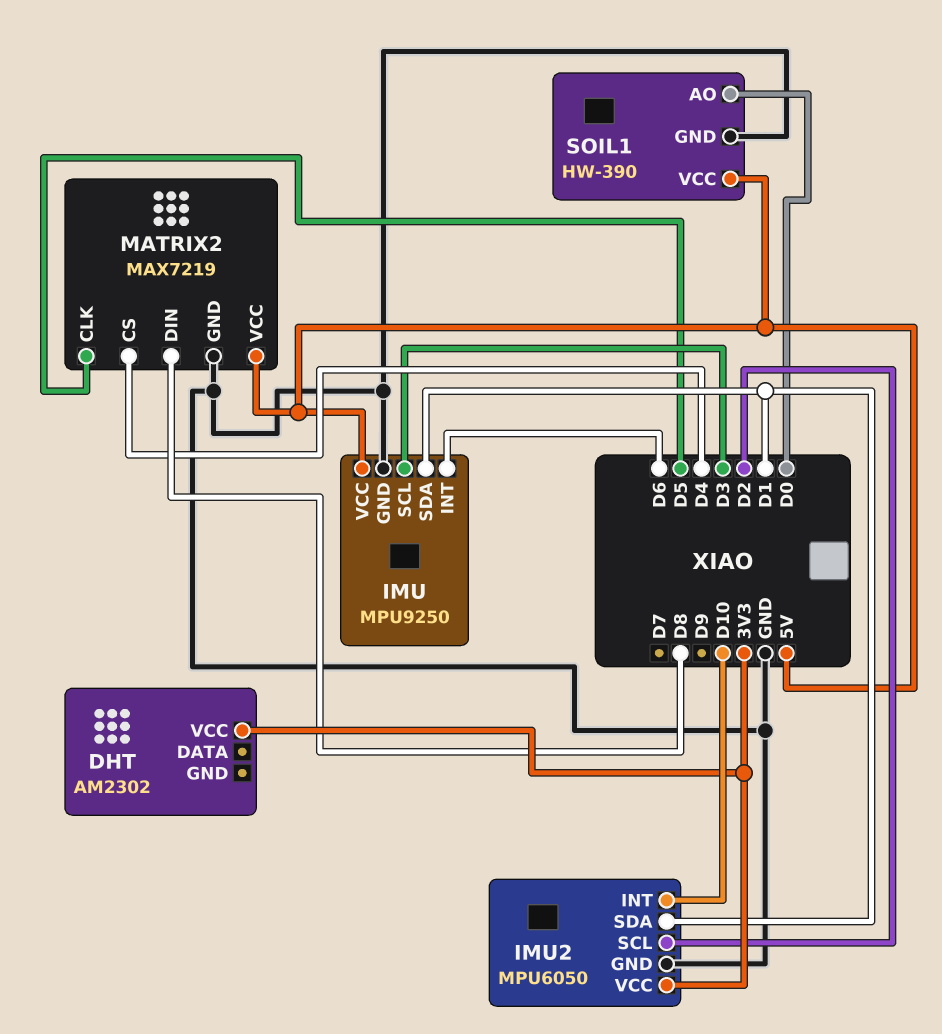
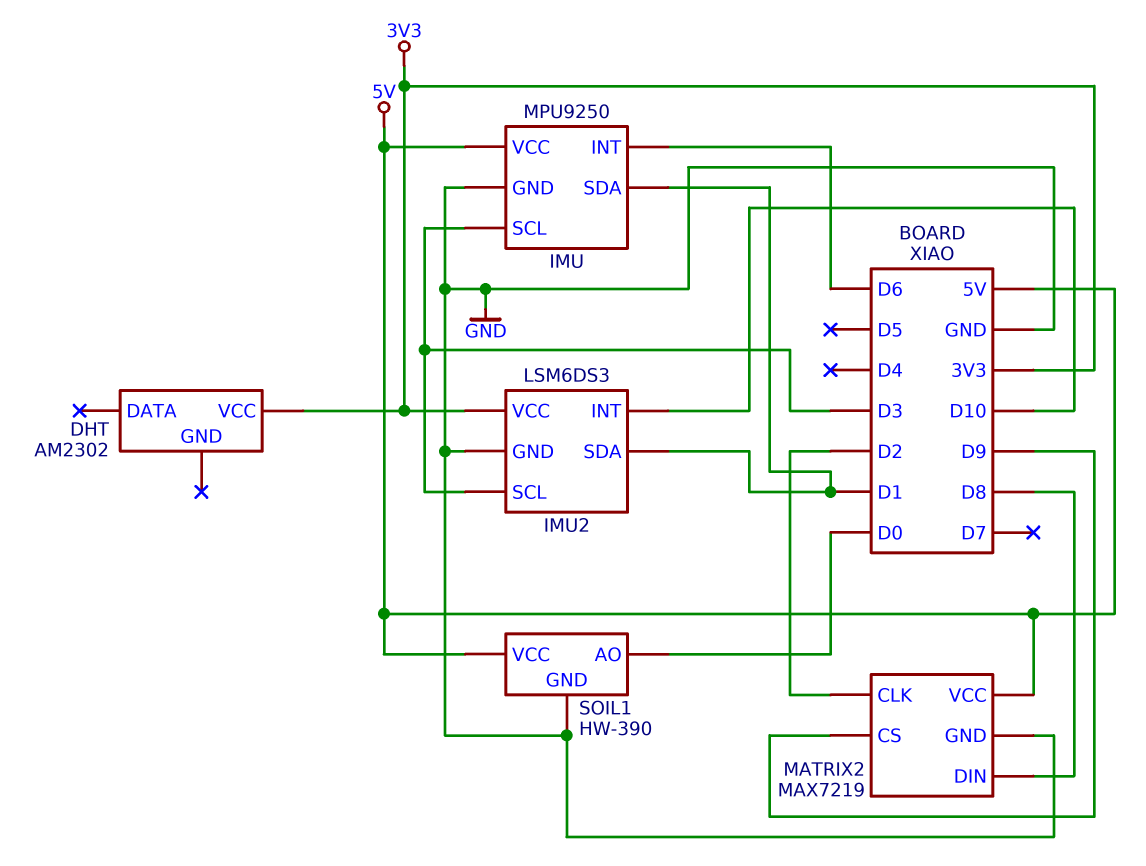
IMU2: MPU6050 -> LSM6DS3
IMU2 pin SCL: D2 -> D3
MATRIX2 pin CLK: D5 -> D2
MATRIX2 pin CS: D4 -> D9

